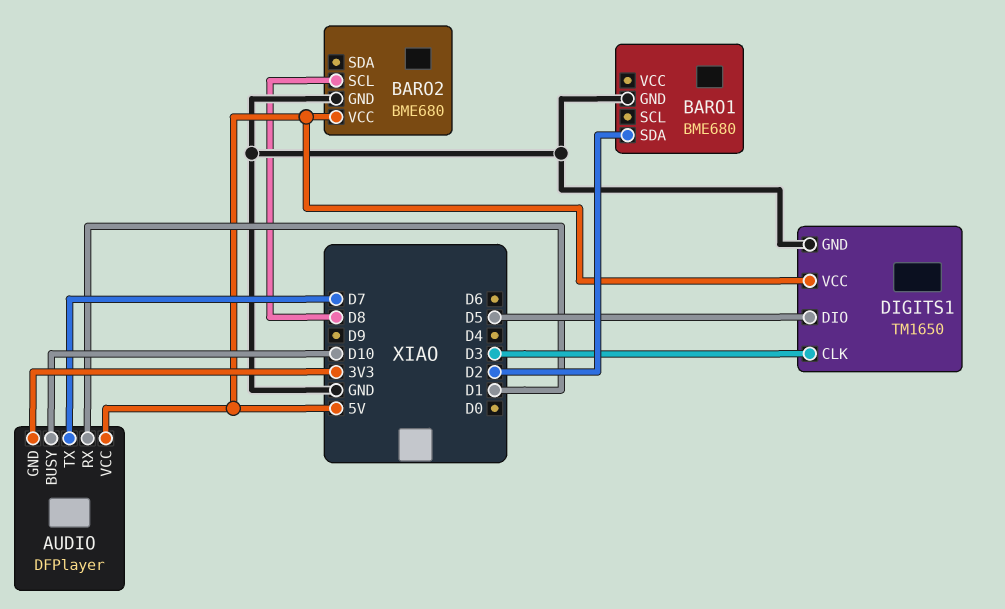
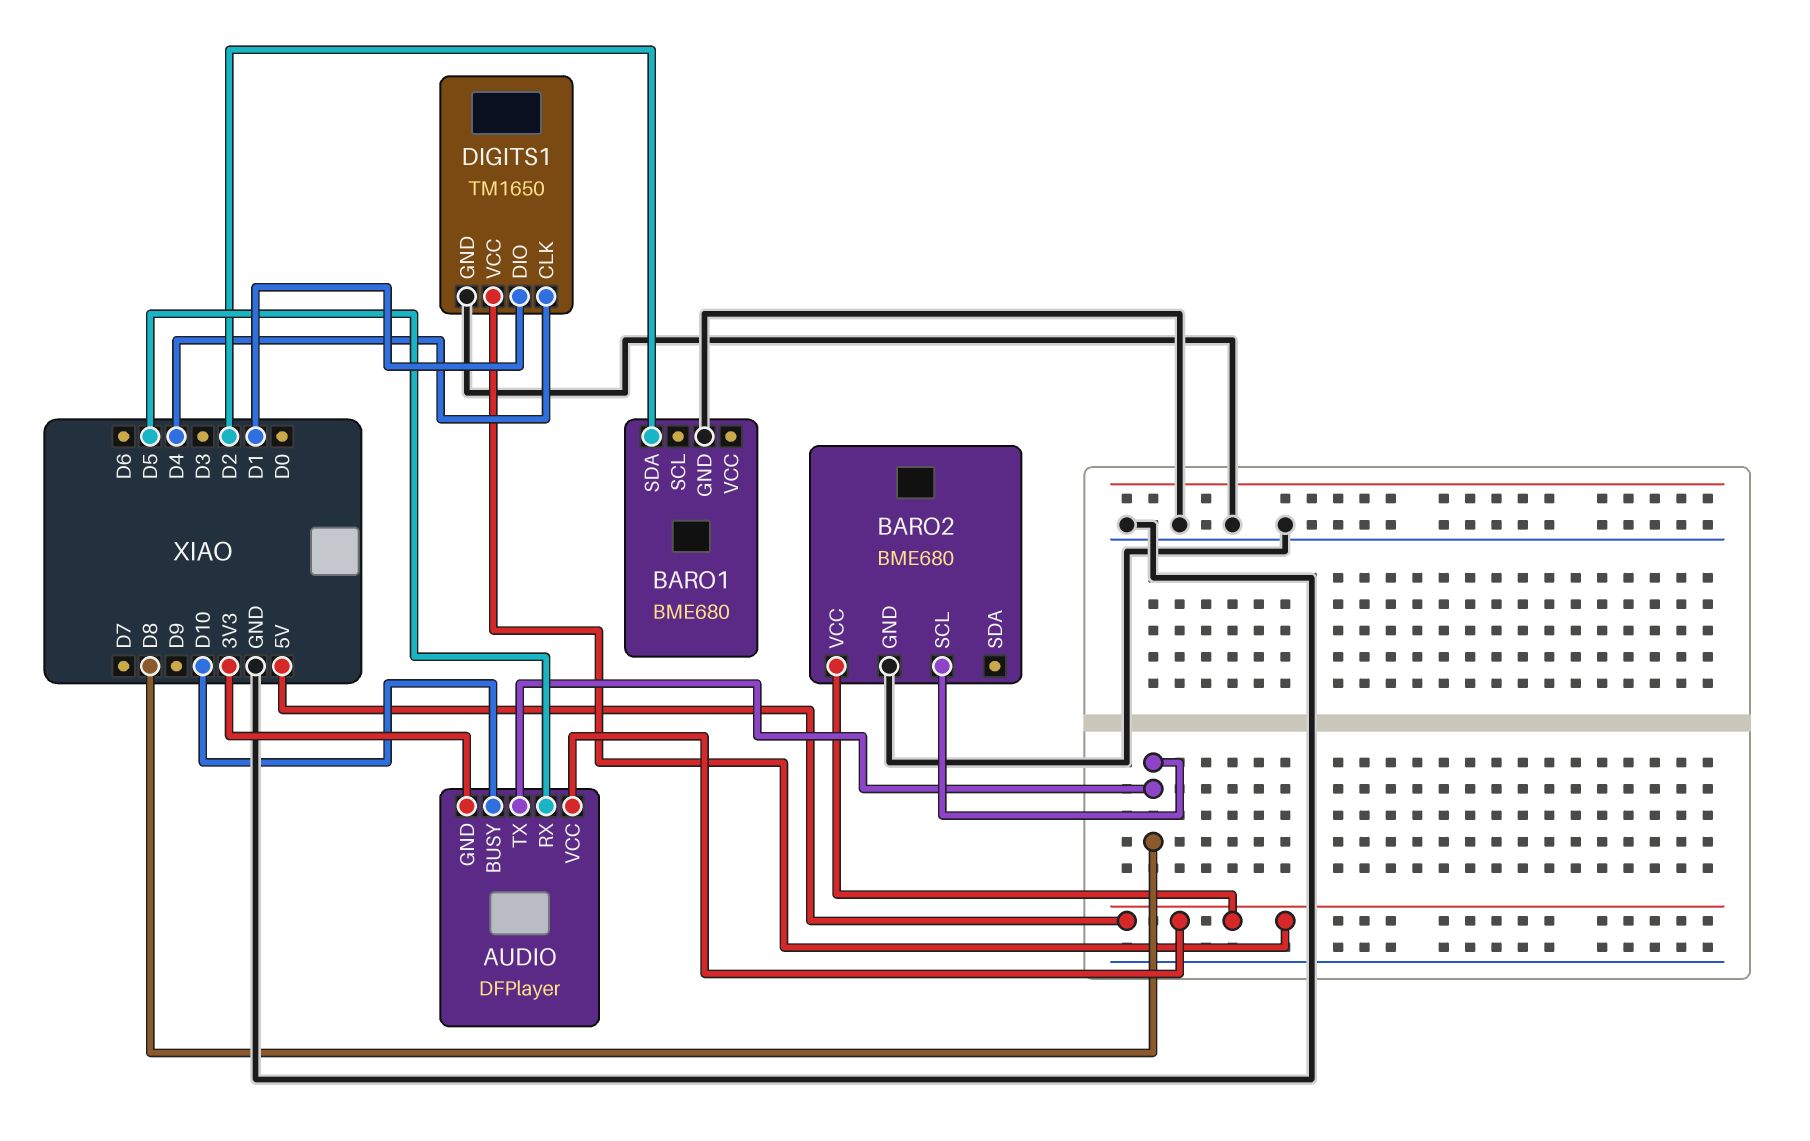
AUDIO pin RX: D1 -> D5
AUDIO pin TX: D7 -> D8
DIGITS1 pin CLK: D3 -> D4
DIGITS1 pin DIO: D5 -> D1

